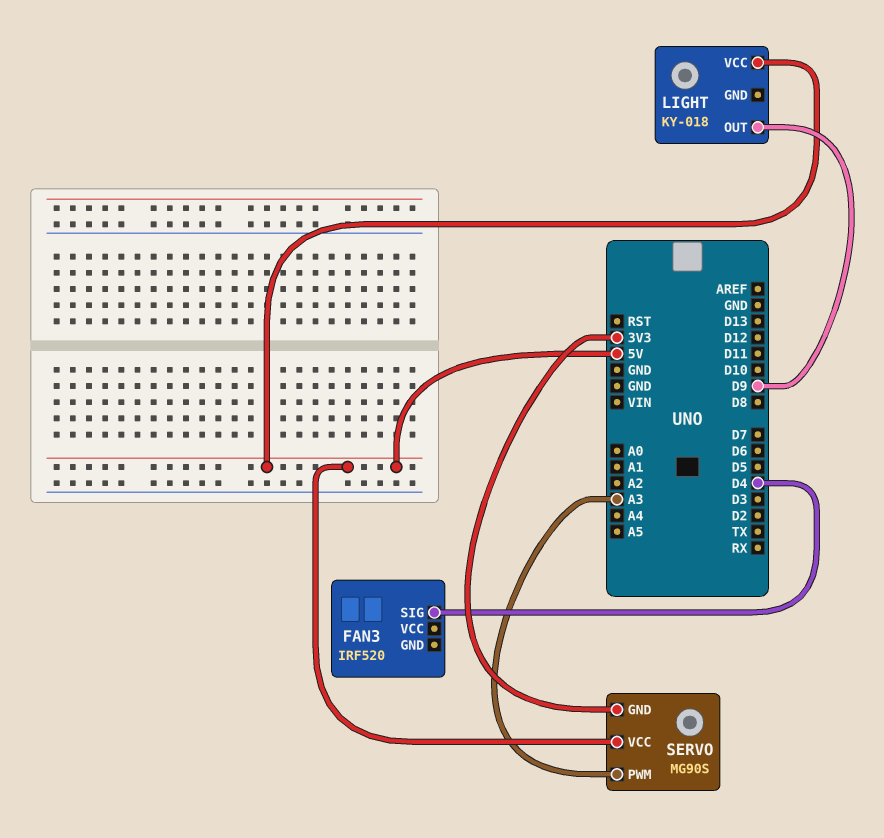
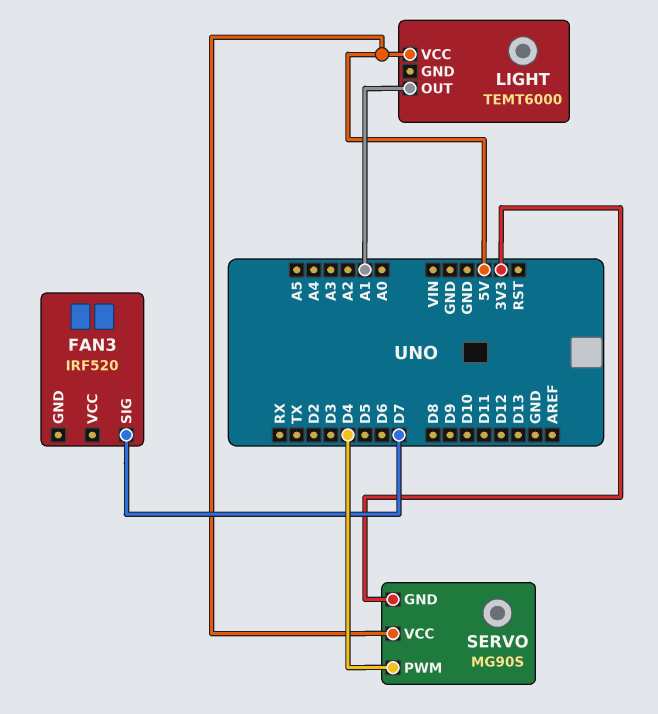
FAN3 pin SIG: D4 -> D7
LIGHT: KY-018 -> TEMT6000
LIGHT pin OUT: D9 -> A1
SERVO pin PWM: A3 -> D4

